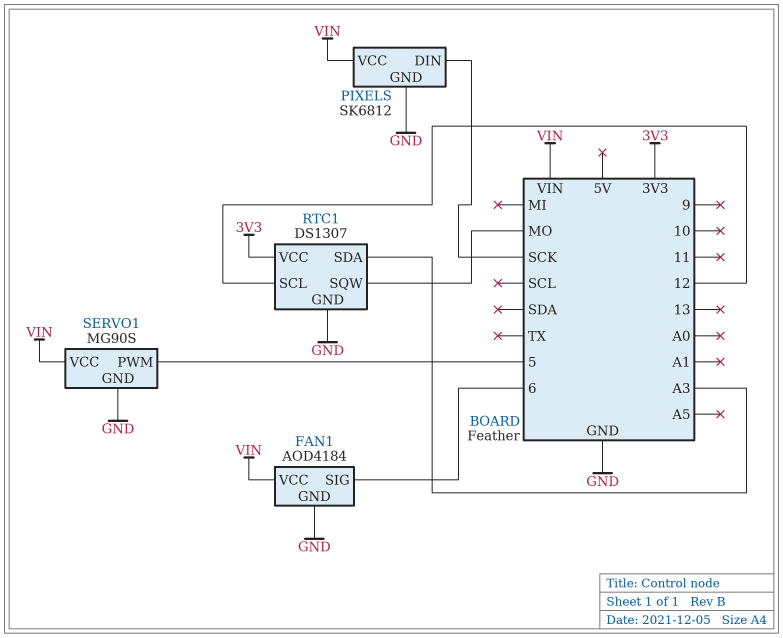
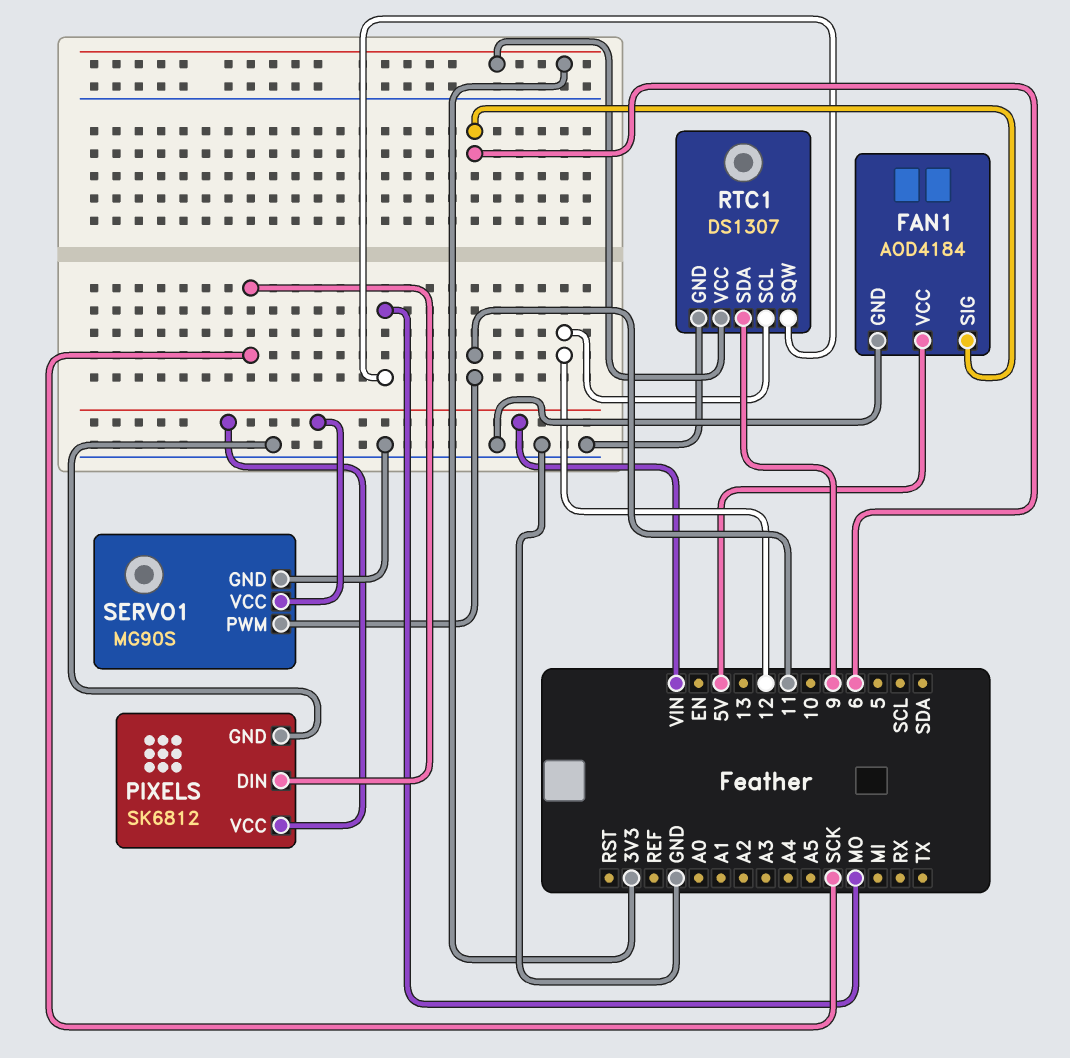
FAN1 pin VCC: VIN -> 5V
RTC1 pin SDA: A3 -> 9
SERVO1 pin PWM: 5 -> 11

